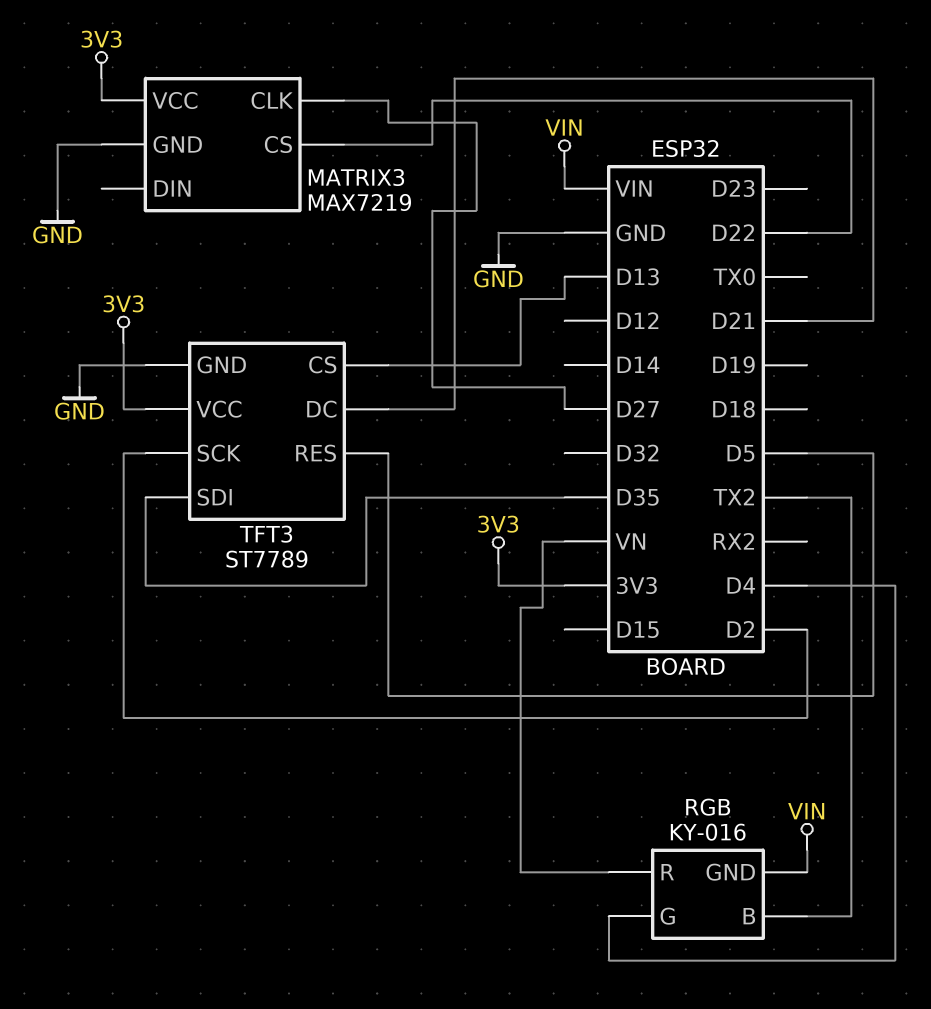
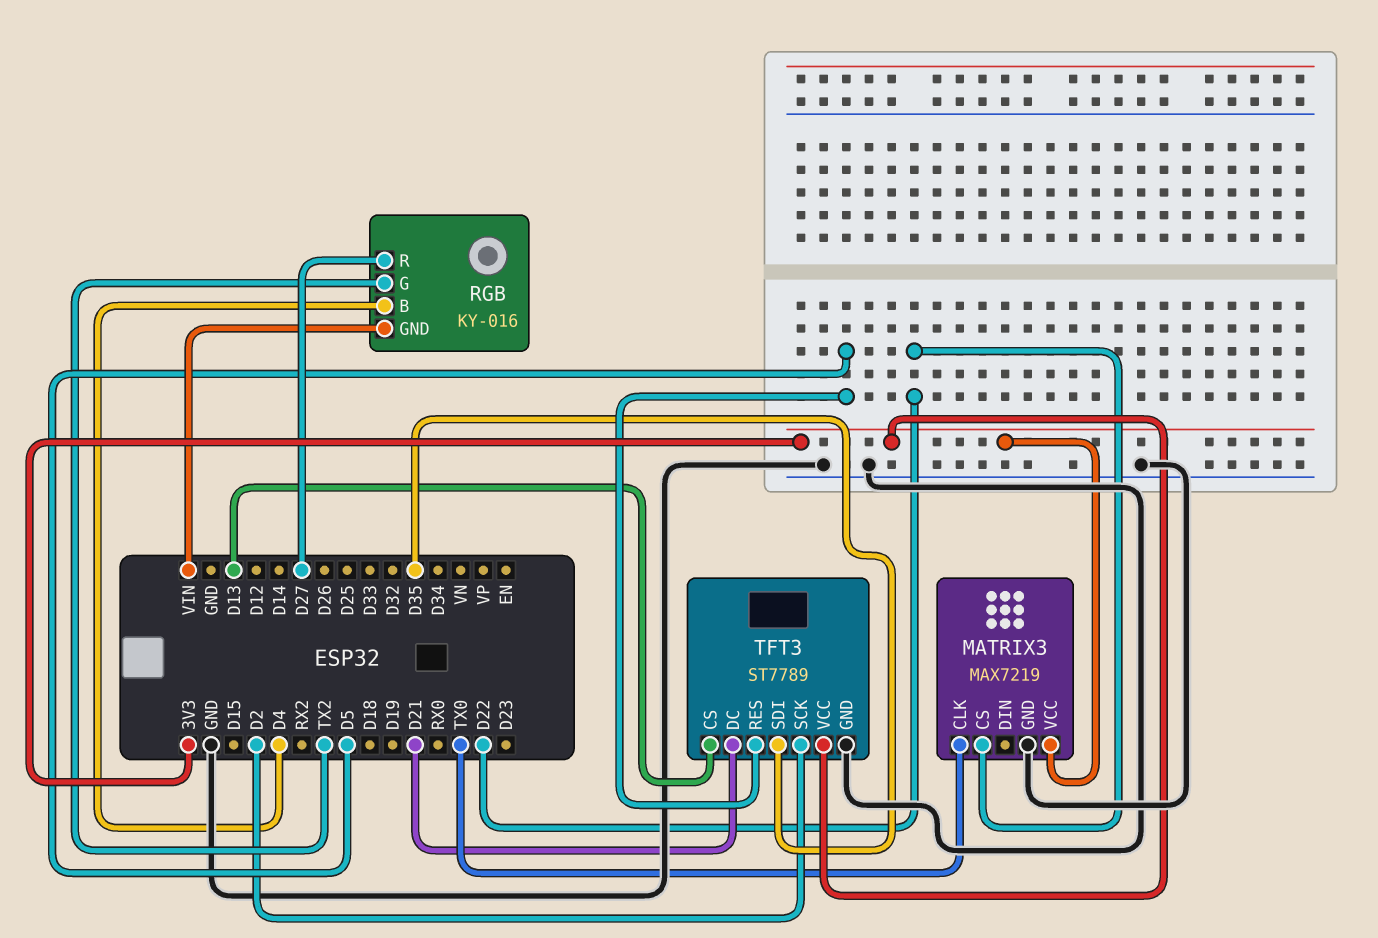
MATRIX3 pin CLK: D27 -> TX0
RGB pin B: TX2 -> D4
RGB pin G: D4 -> TX2
RGB pin R: VN -> D27

